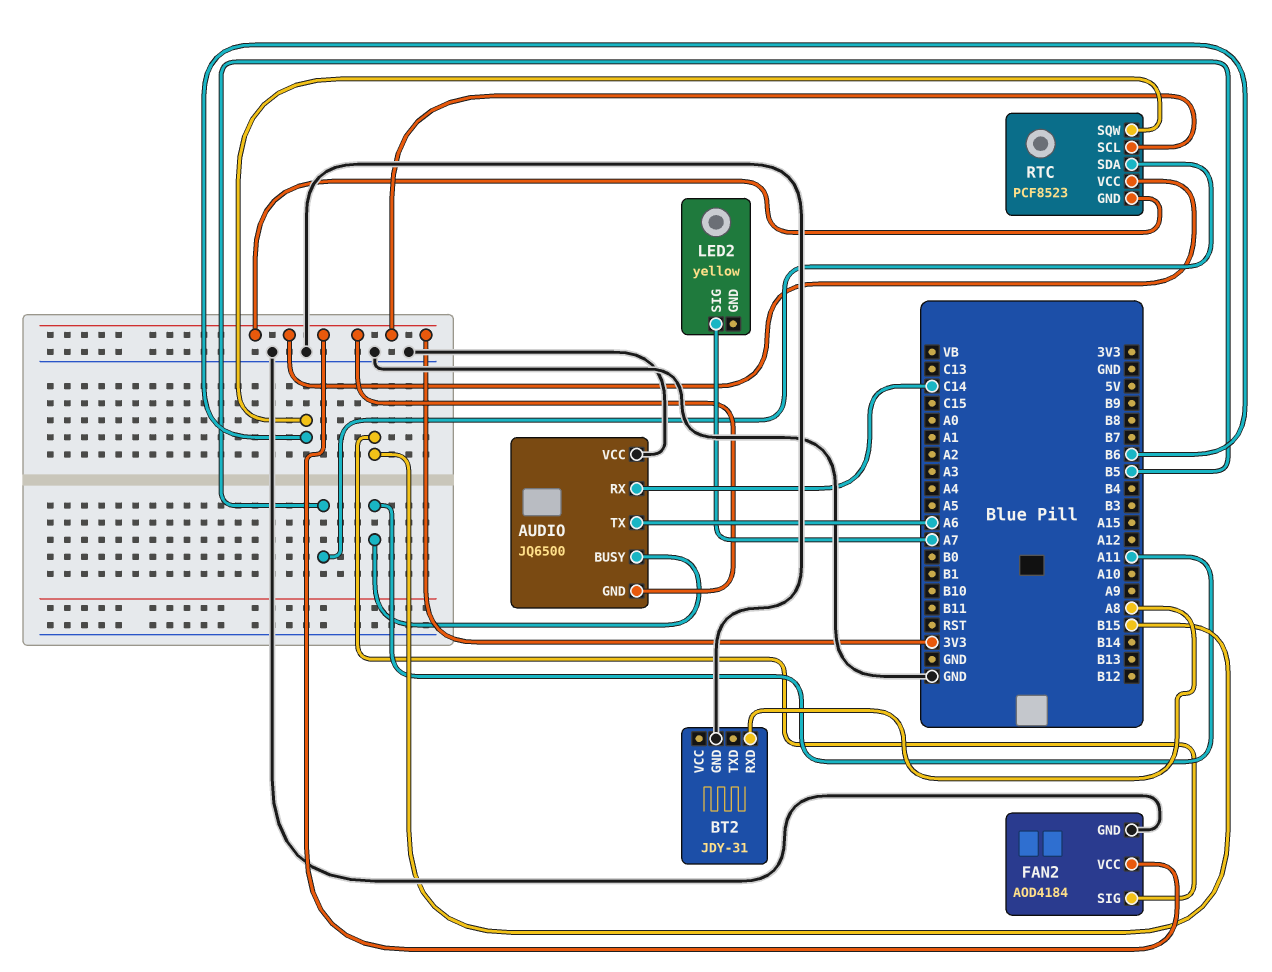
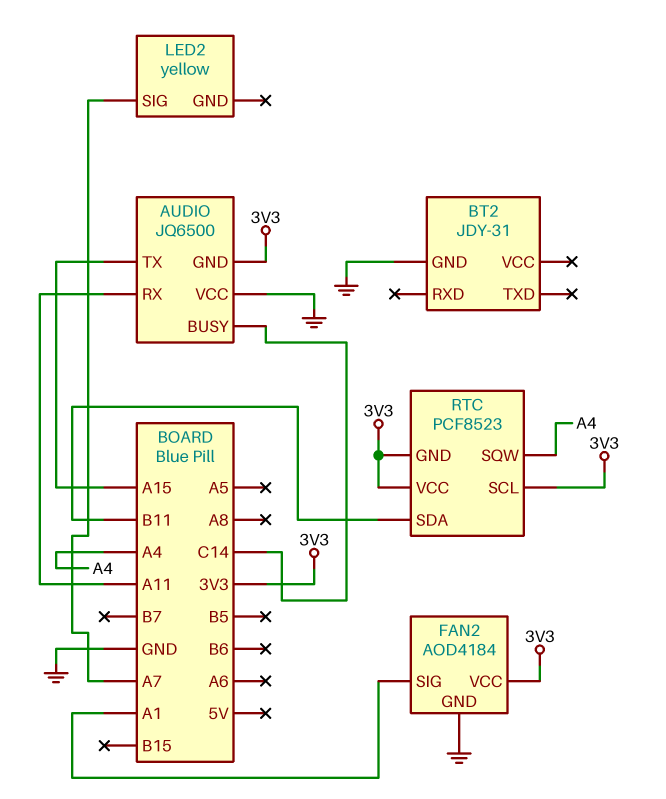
AUDIO pin BUSY: A11 -> C14
AUDIO pin RX: C14 -> A11
AUDIO pin TX: A6 -> A15
BT2 pin RXD: A8 -> none
FAN2 pin SIG: B15 -> A1
RTC pin SDA: B5 -> B11
RTC pin SQW: B6 -> A4

